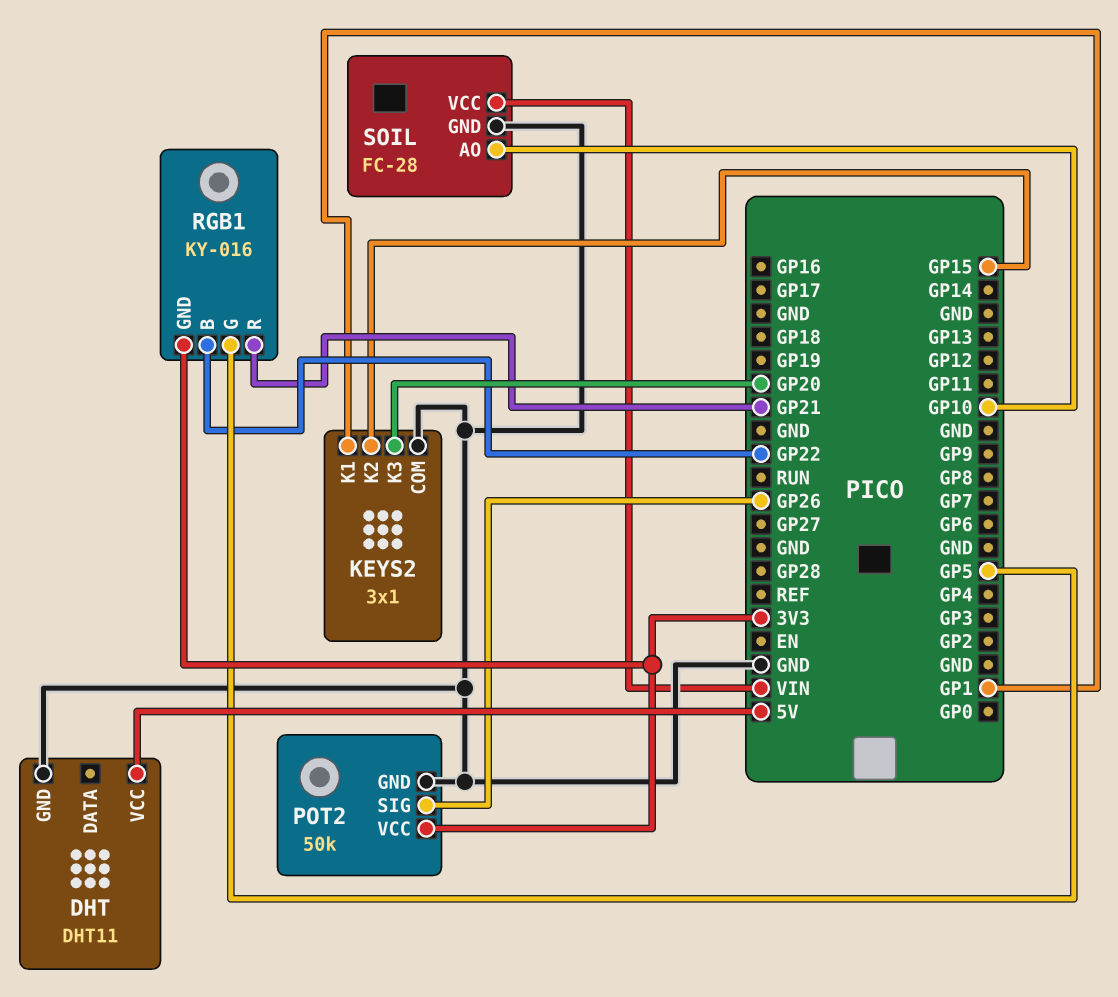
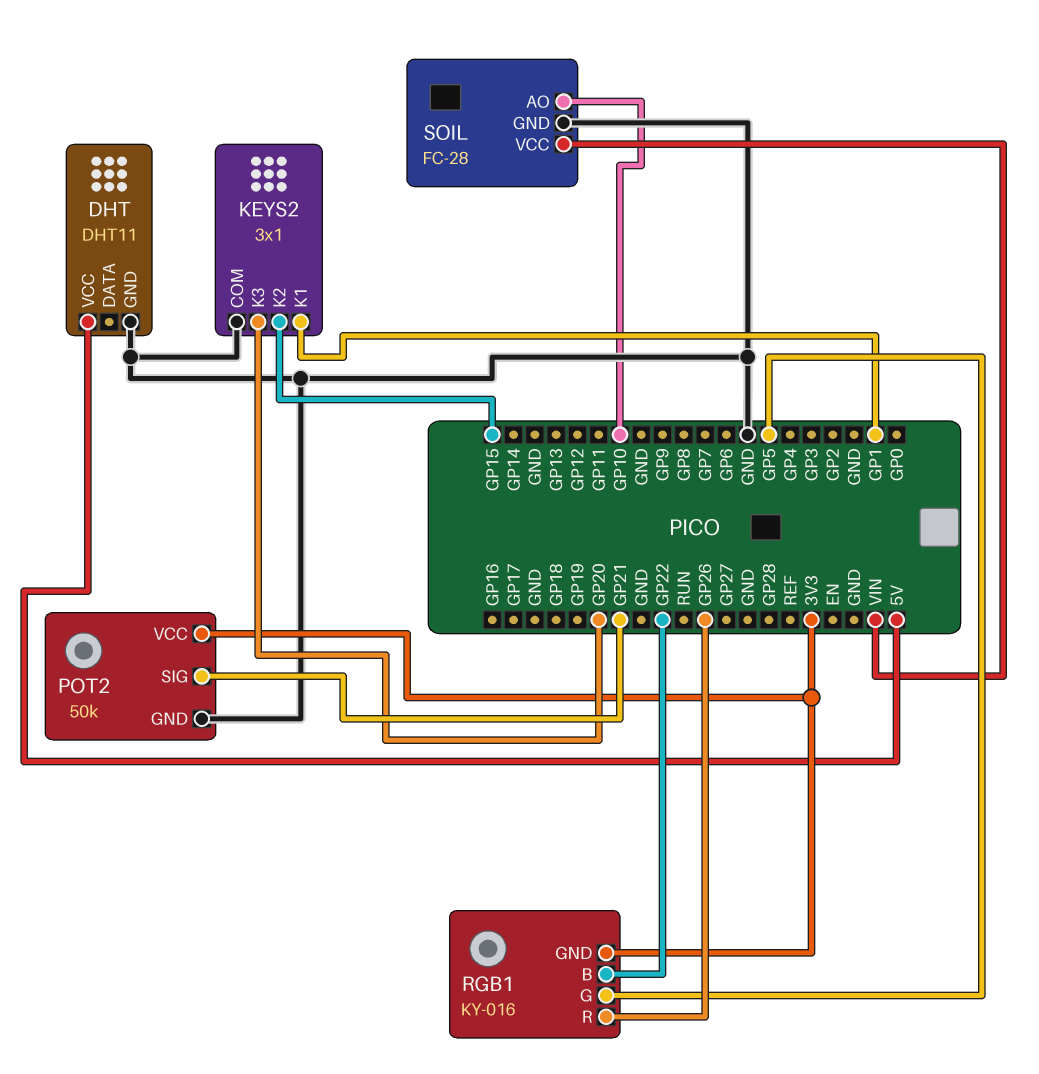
POT2 pin SIG: GP26 -> GP21
RGB1 pin R: GP21 -> GP26

